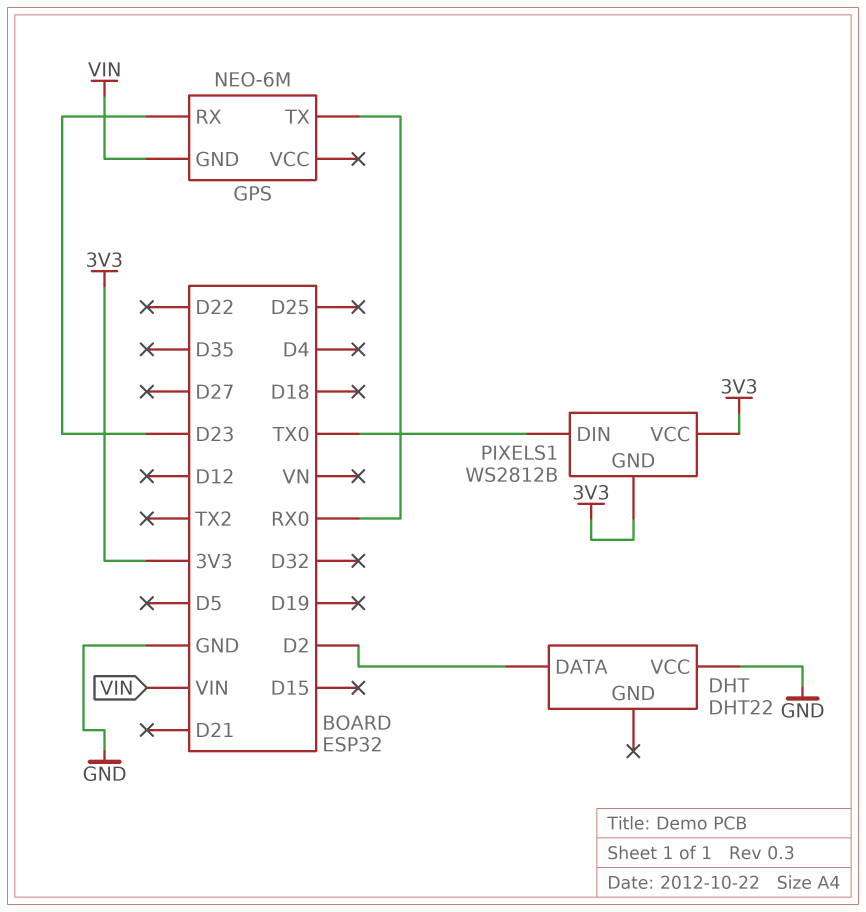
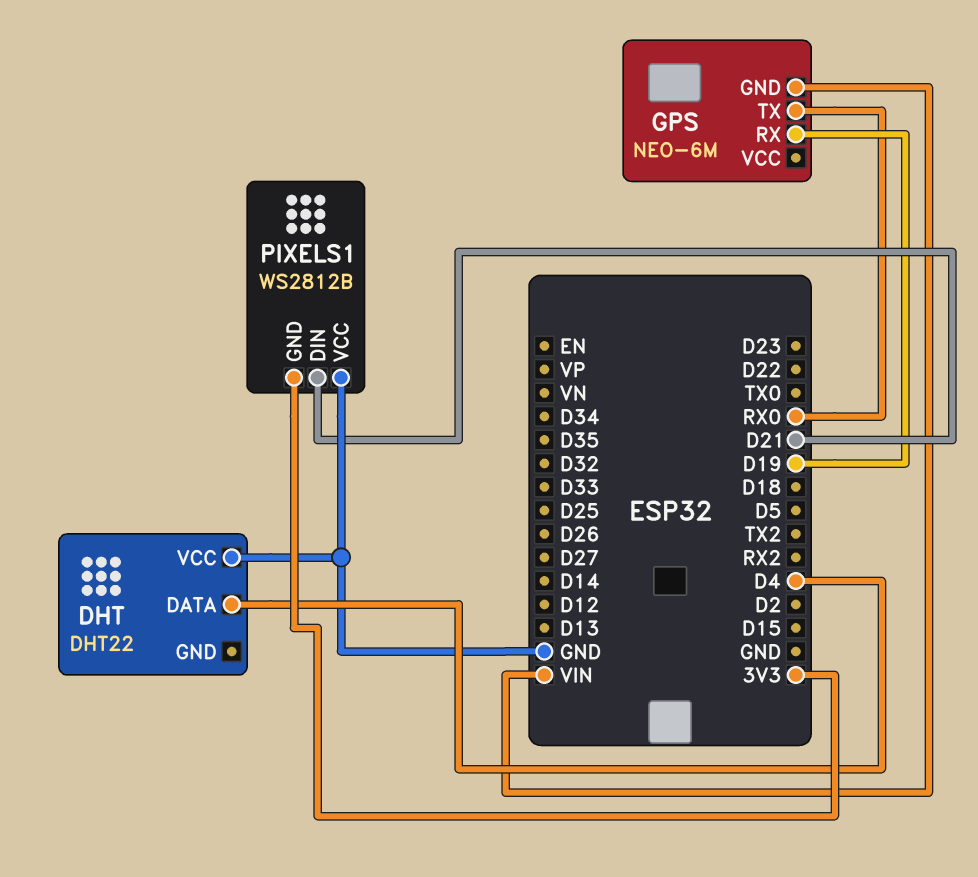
DHT pin DATA: D2 -> D4
GPS pin RX: D23 -> D19
PIXELS1 pin DIN: TX0 -> D21
PIXELS1 pin VCC: 3V3 -> GND

